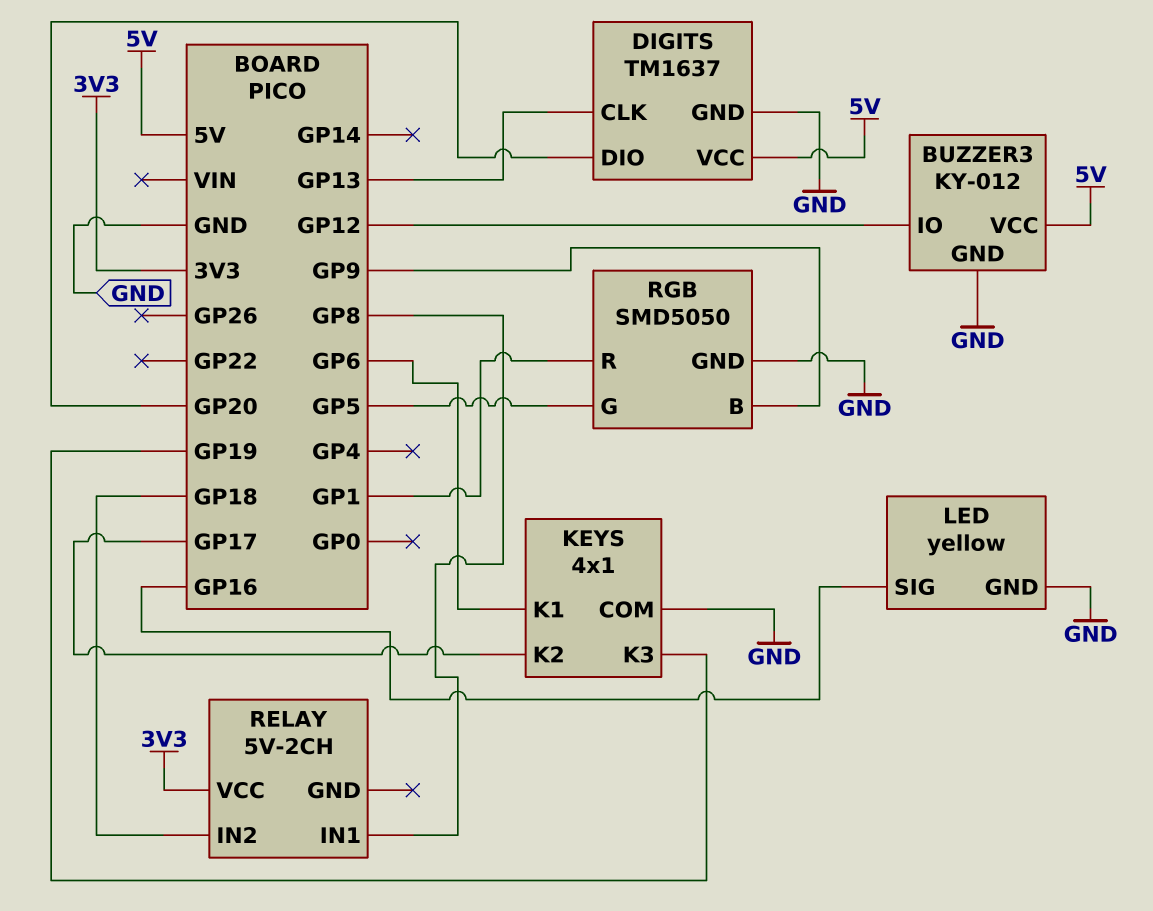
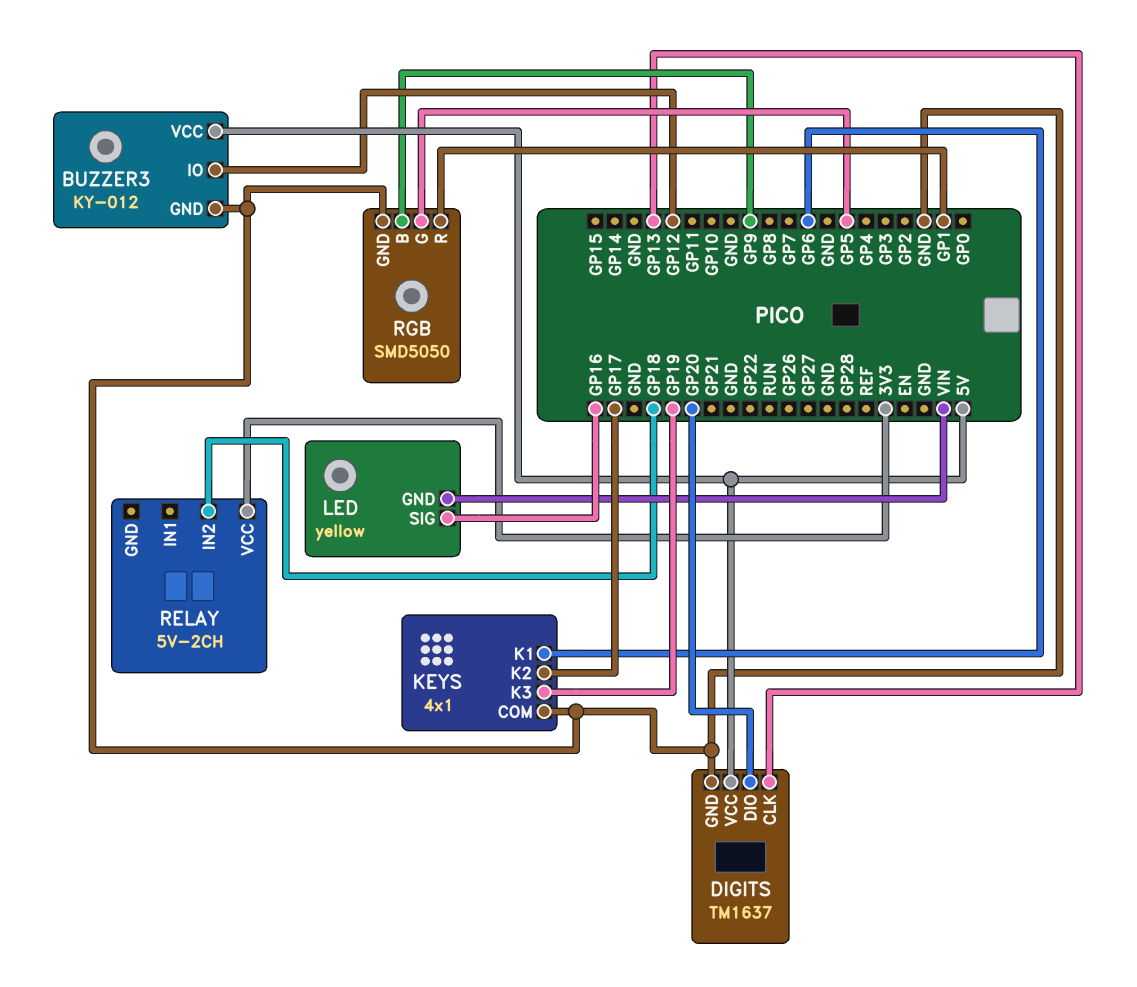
LED pin GND: GND -> VIN
RELAY pin IN1: GP8 -> none

